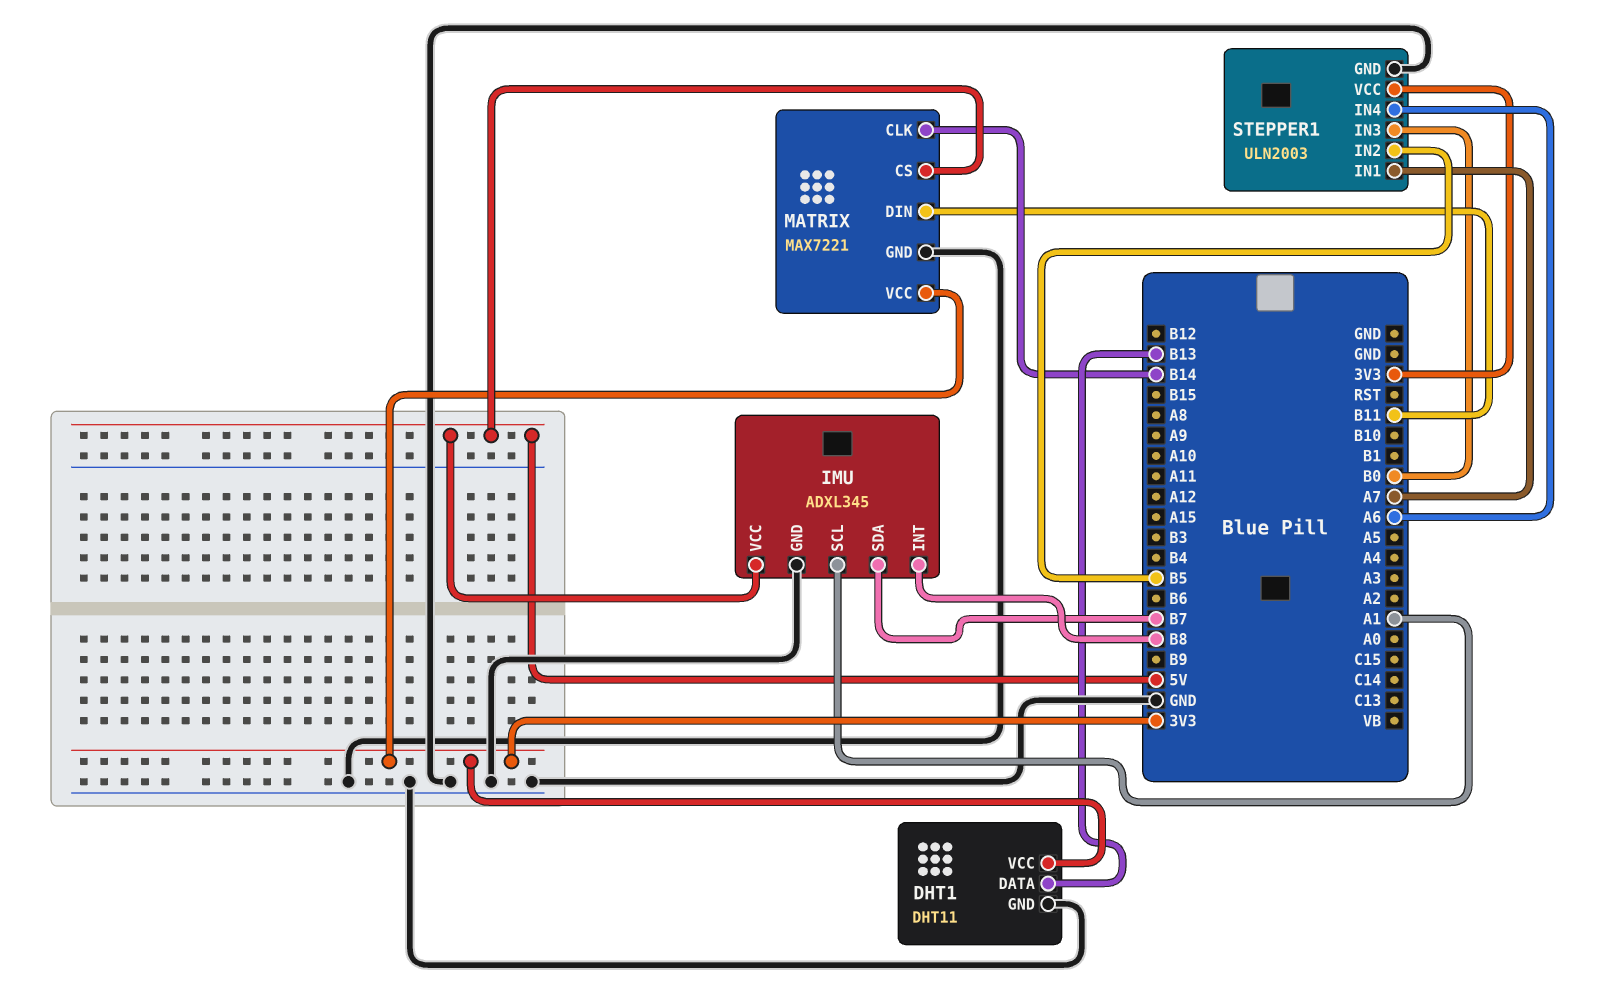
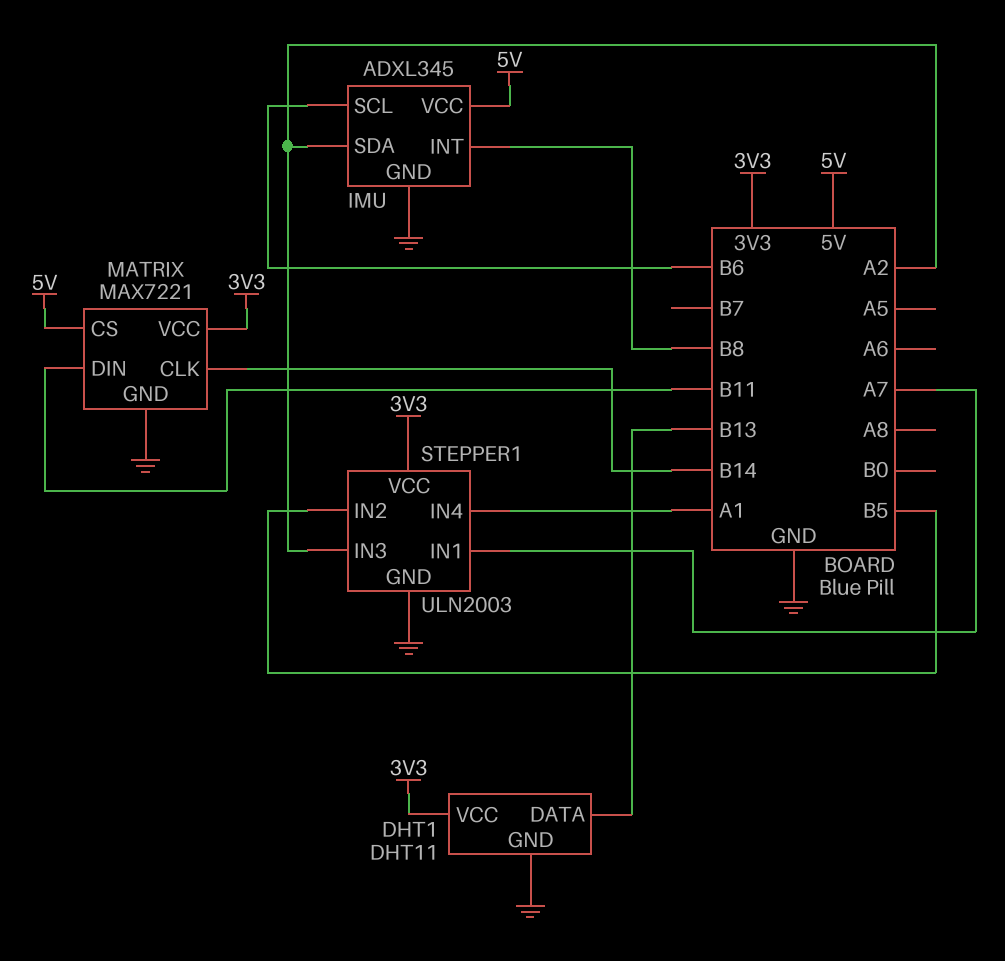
IMU pin SCL: A1 -> B6
IMU pin SDA: B7 -> A2
STEPPER1 pin IN3: B0 -> A2
STEPPER1 pin IN4: A6 -> A1

